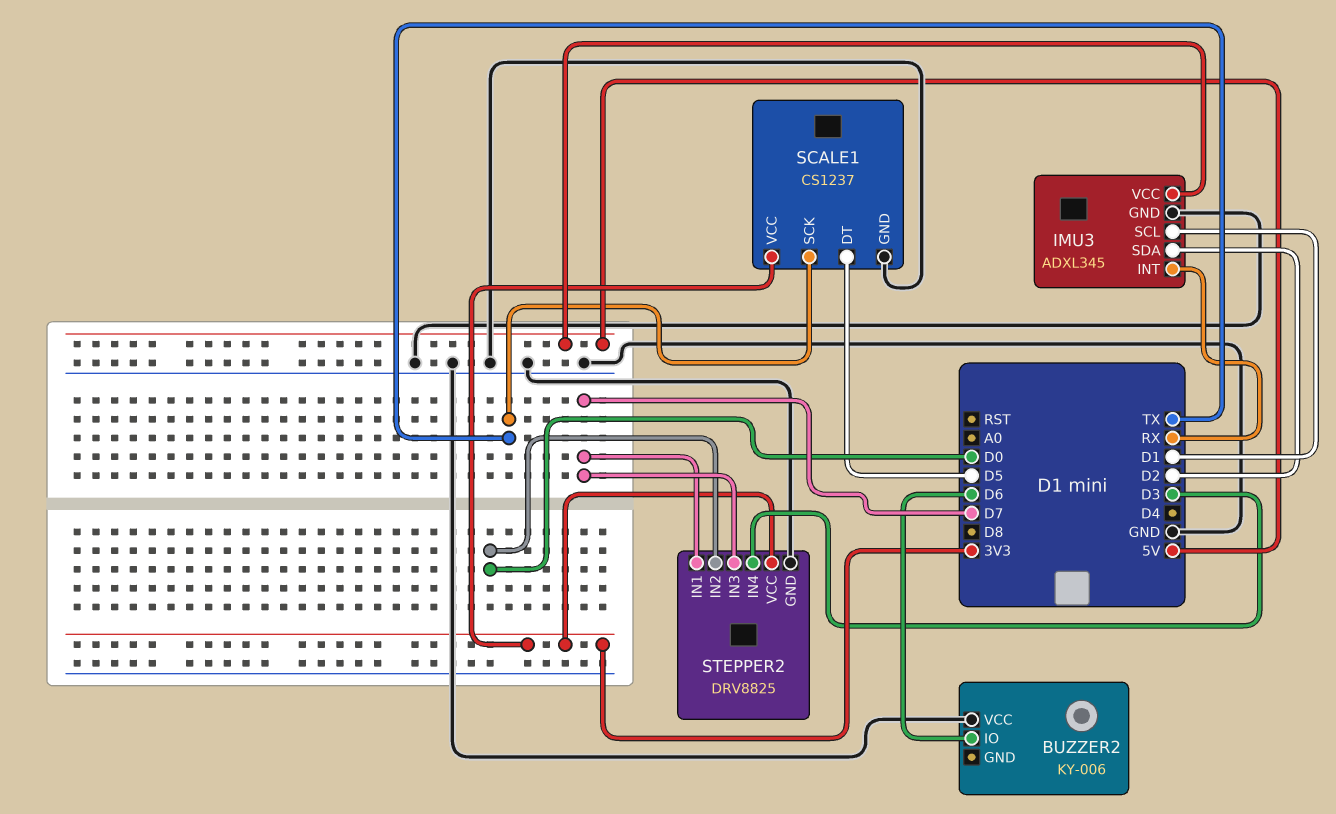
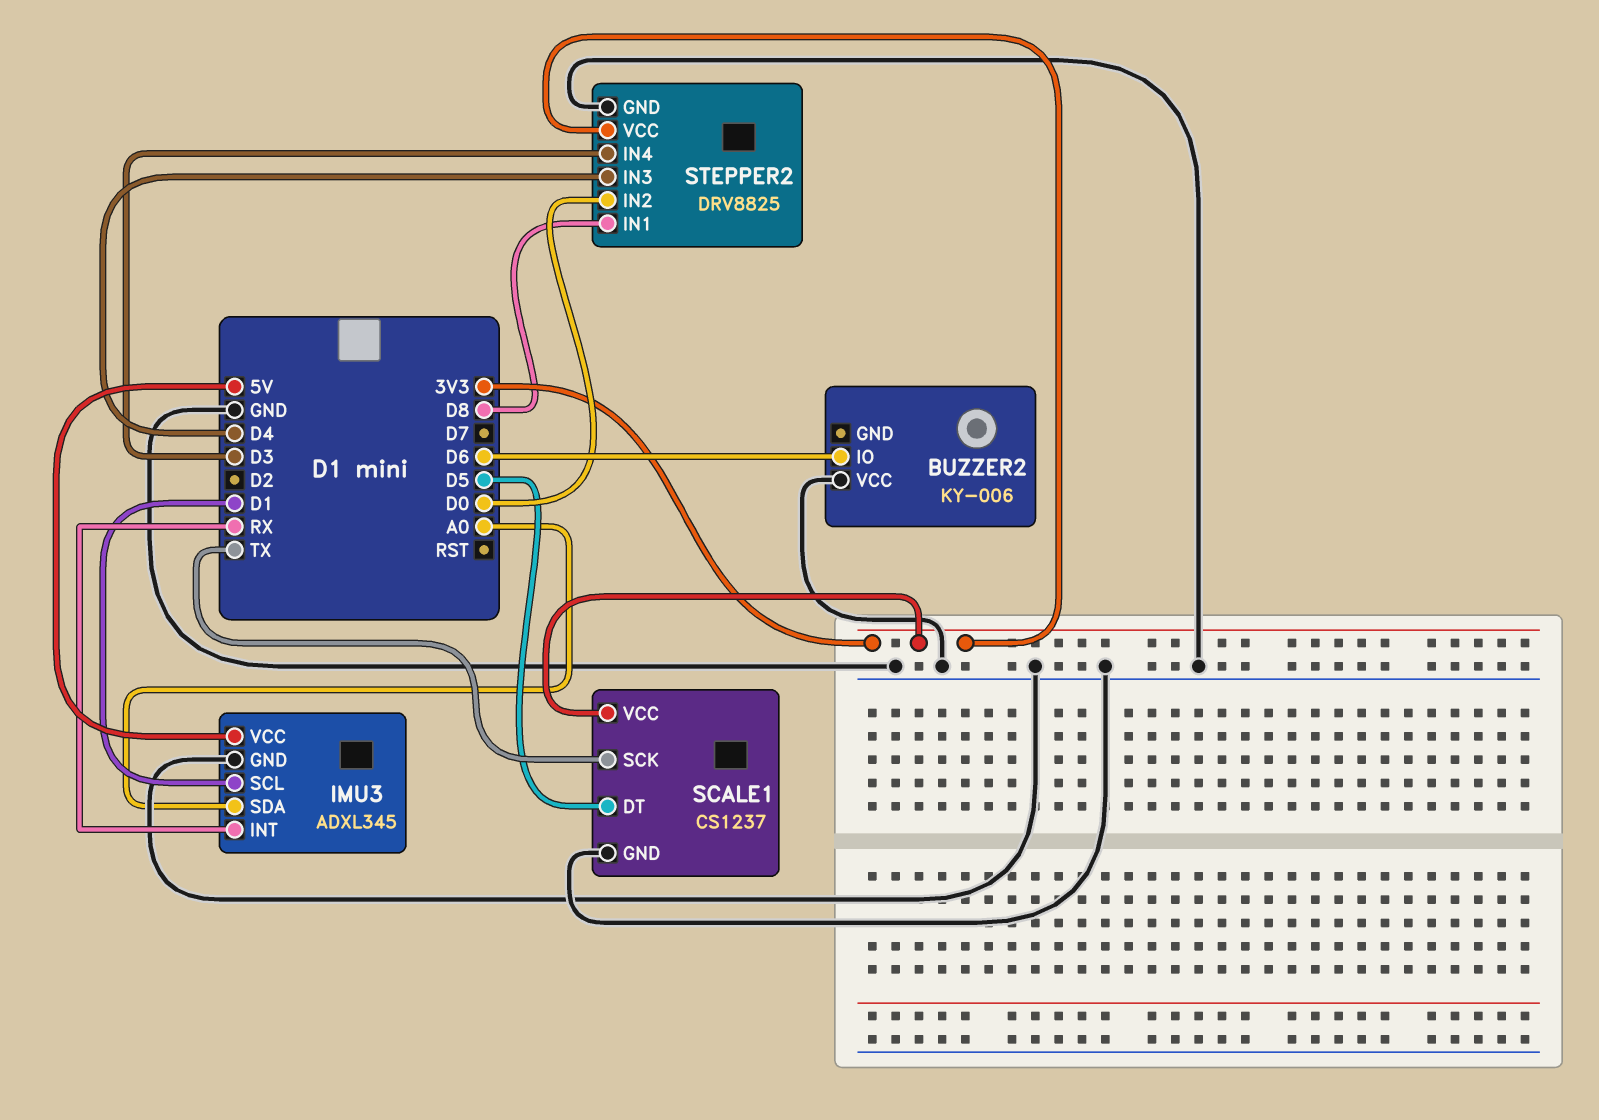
IMU3 pin SDA: D2 -> A0
STEPPER2 pin IN1: D7 -> D8
STEPPER2 pin IN3: D7 -> D4

